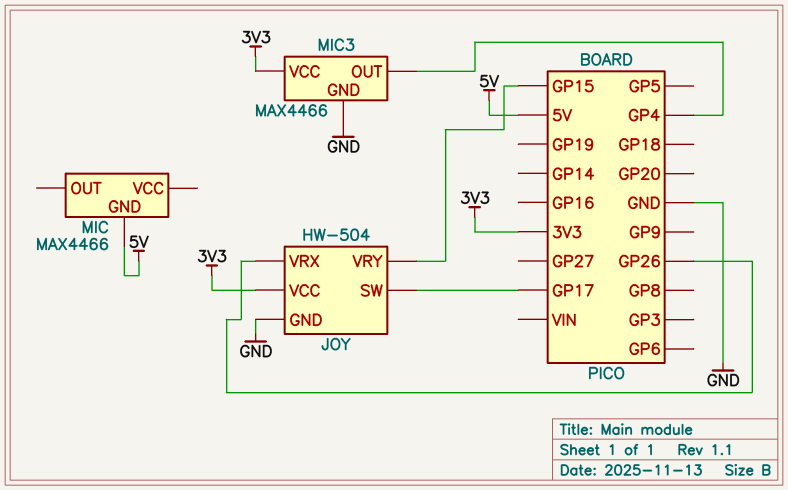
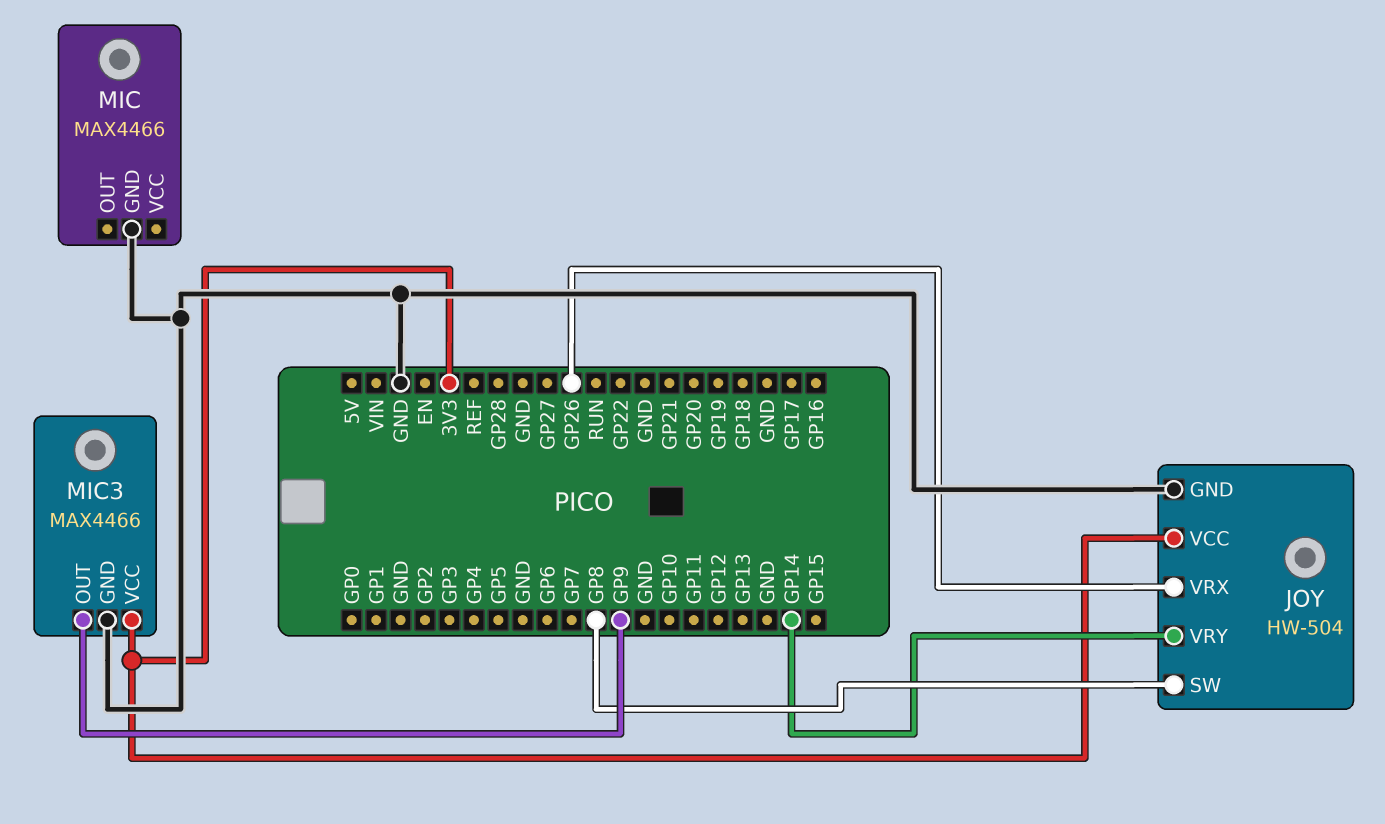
JOY pin SW: GP17 -> GP8
JOY pin VRY: GP15 -> GP14
MIC pin GND: 5V -> GND
MIC3 pin OUT: GP4 -> GP9

